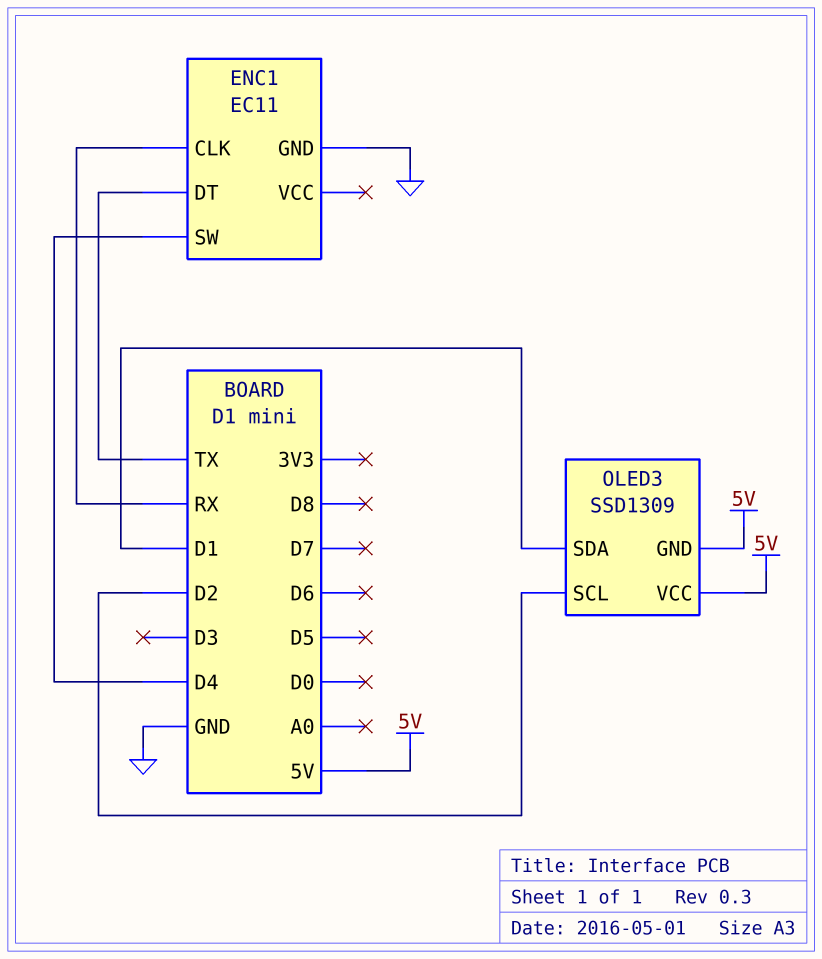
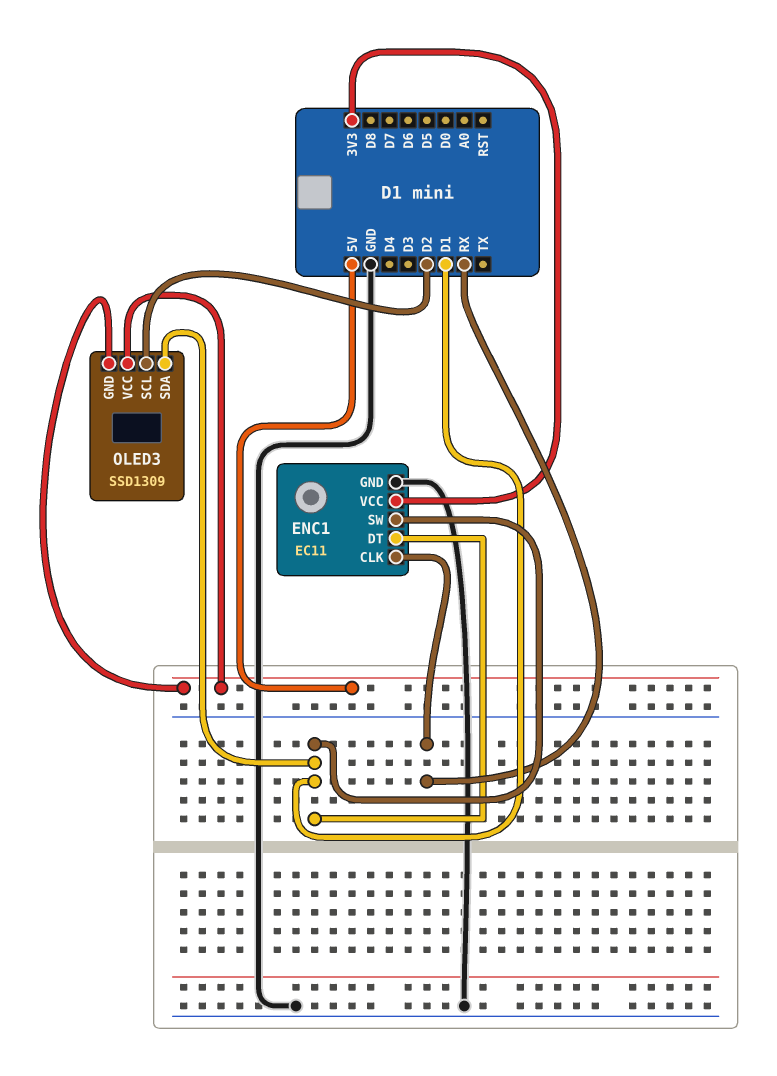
ENC1 pin DT: TX -> D1
ENC1 pin SW: D4 -> D1
ENC1 pin VCC: none -> 3V3

